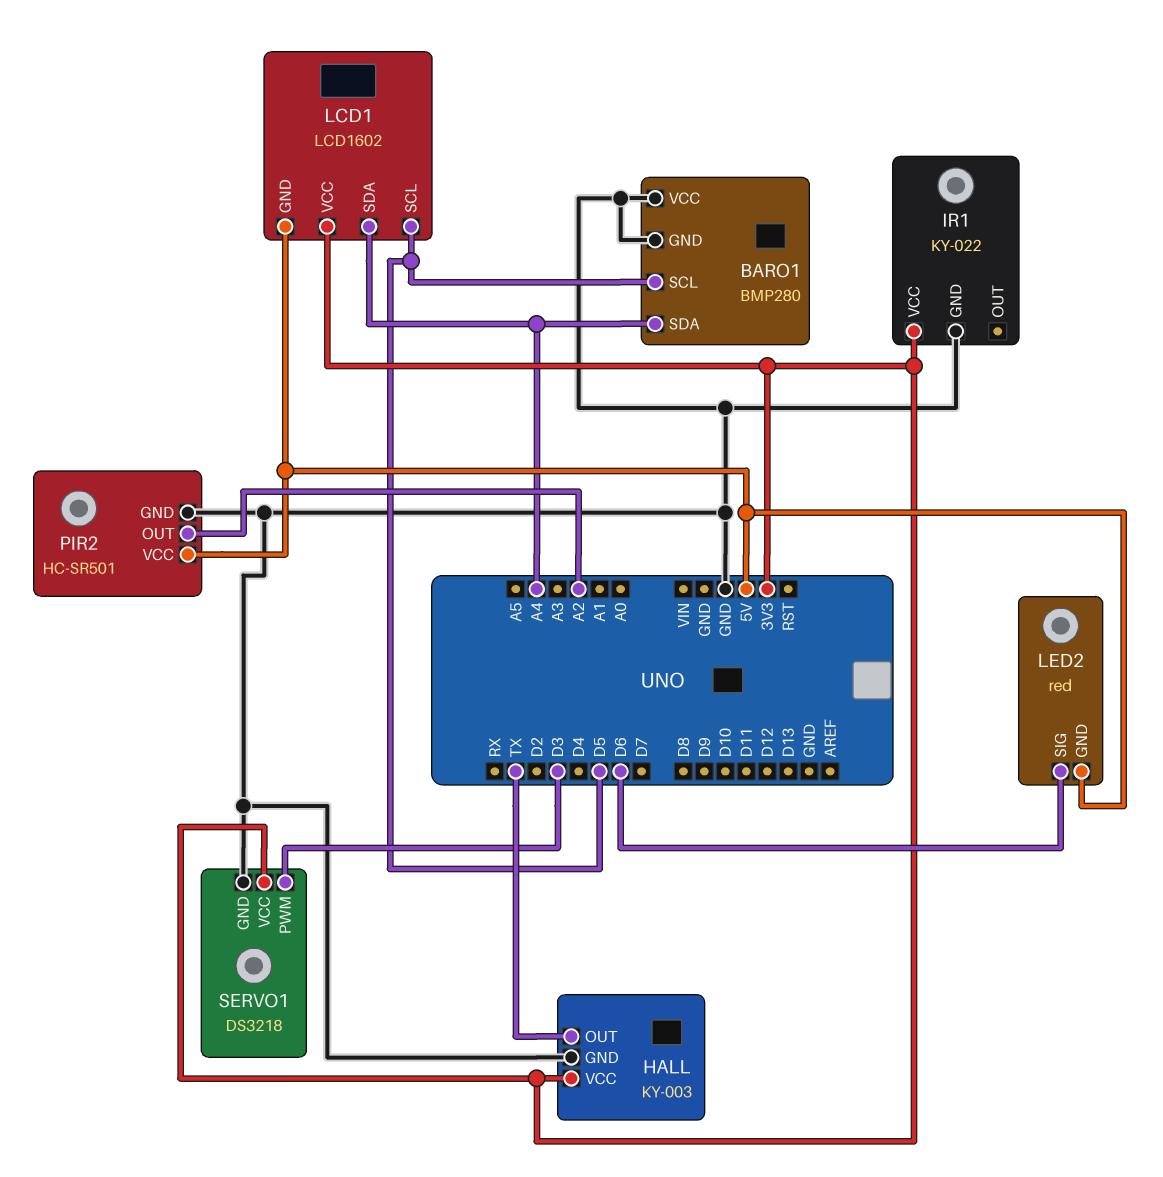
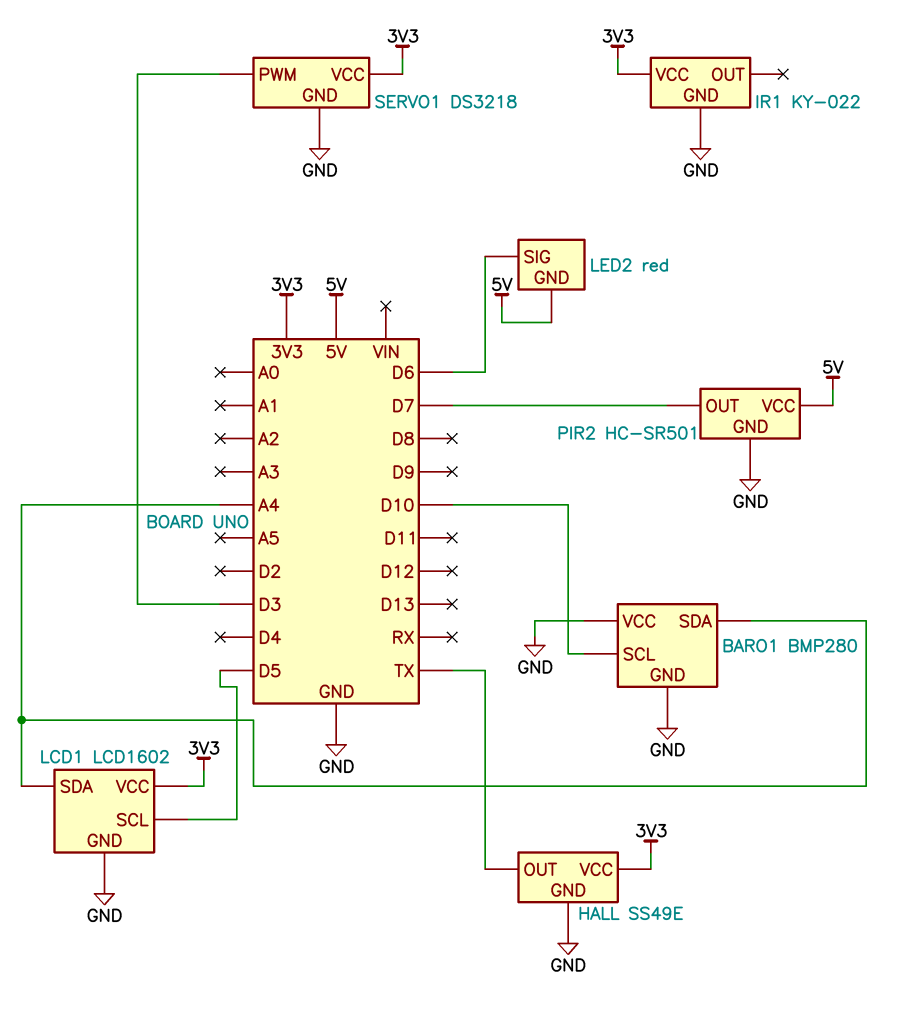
BARO1 pin SCL: D5 -> D10
HALL: KY-003 -> SS49E
LCD1 pin GND: 5V -> GND
PIR2 pin OUT: A2 -> D7

